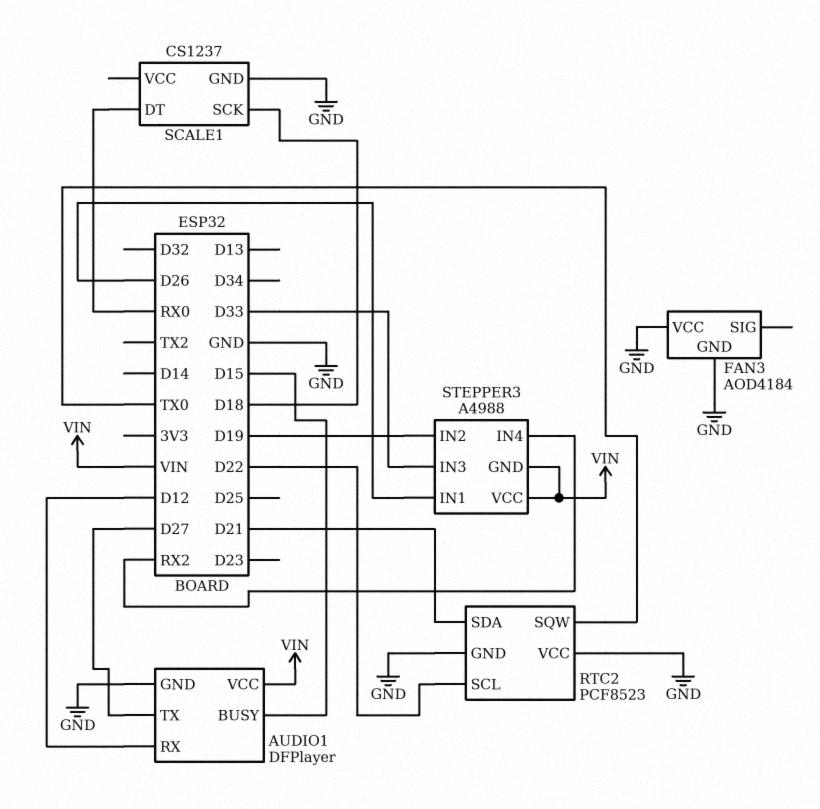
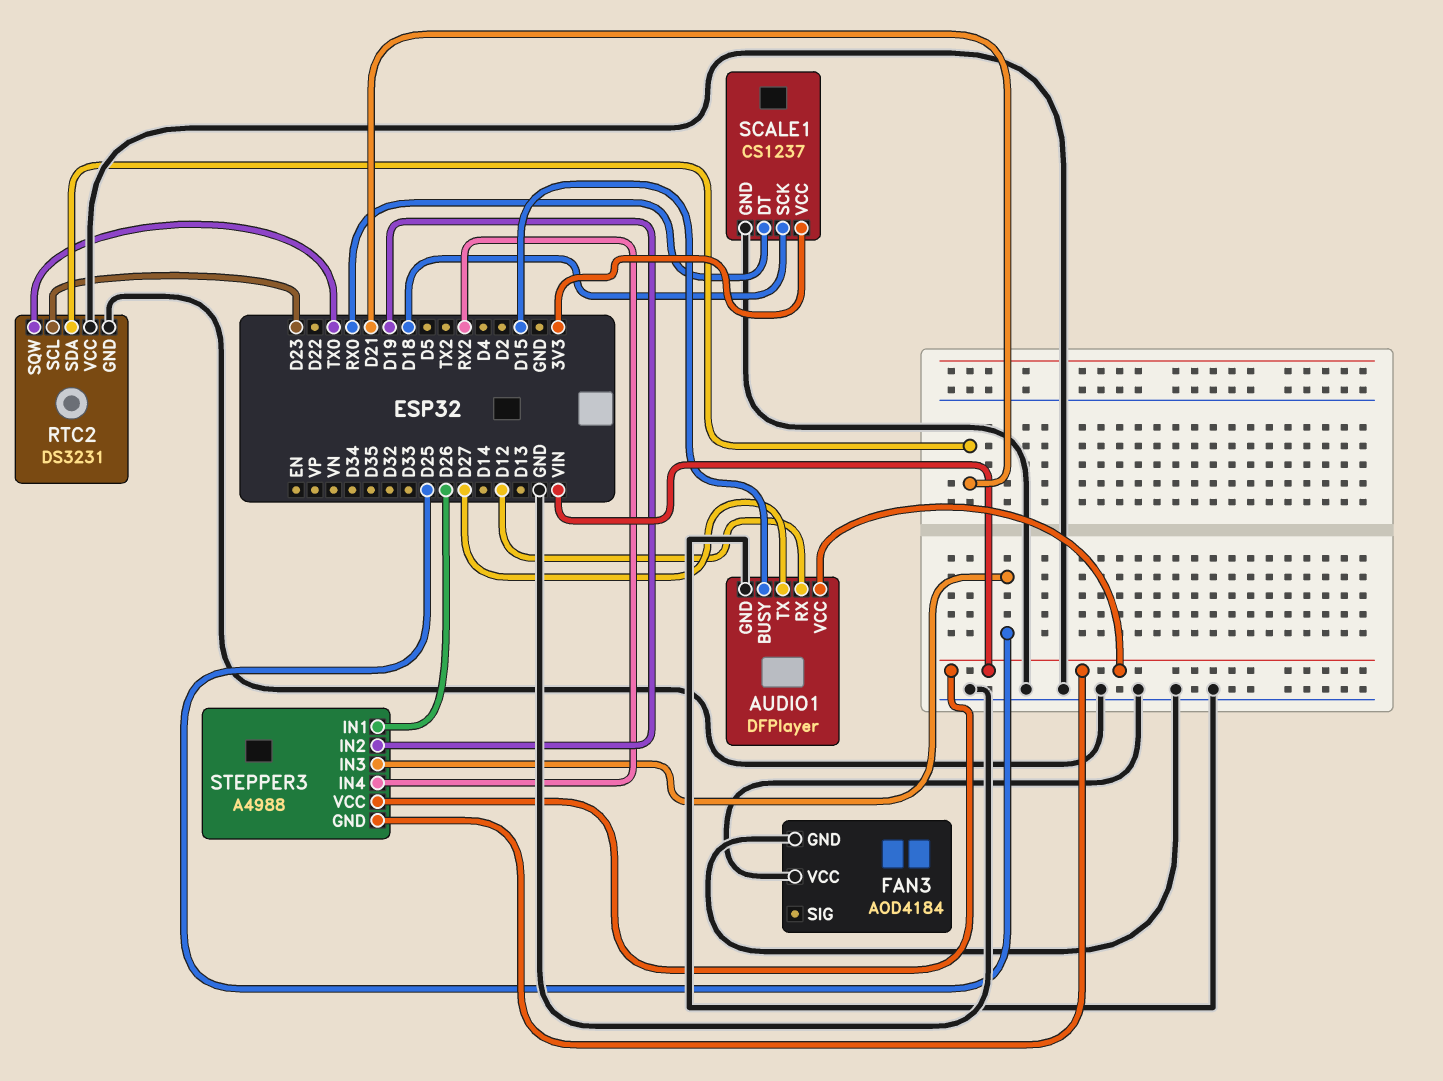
RTC2: PCF8523 -> DS3231
RTC2 pin SCL: D22 -> D23
SCALE1 pin VCC: none -> 3V3
STEPPER3 pin IN3: D33 -> D25

